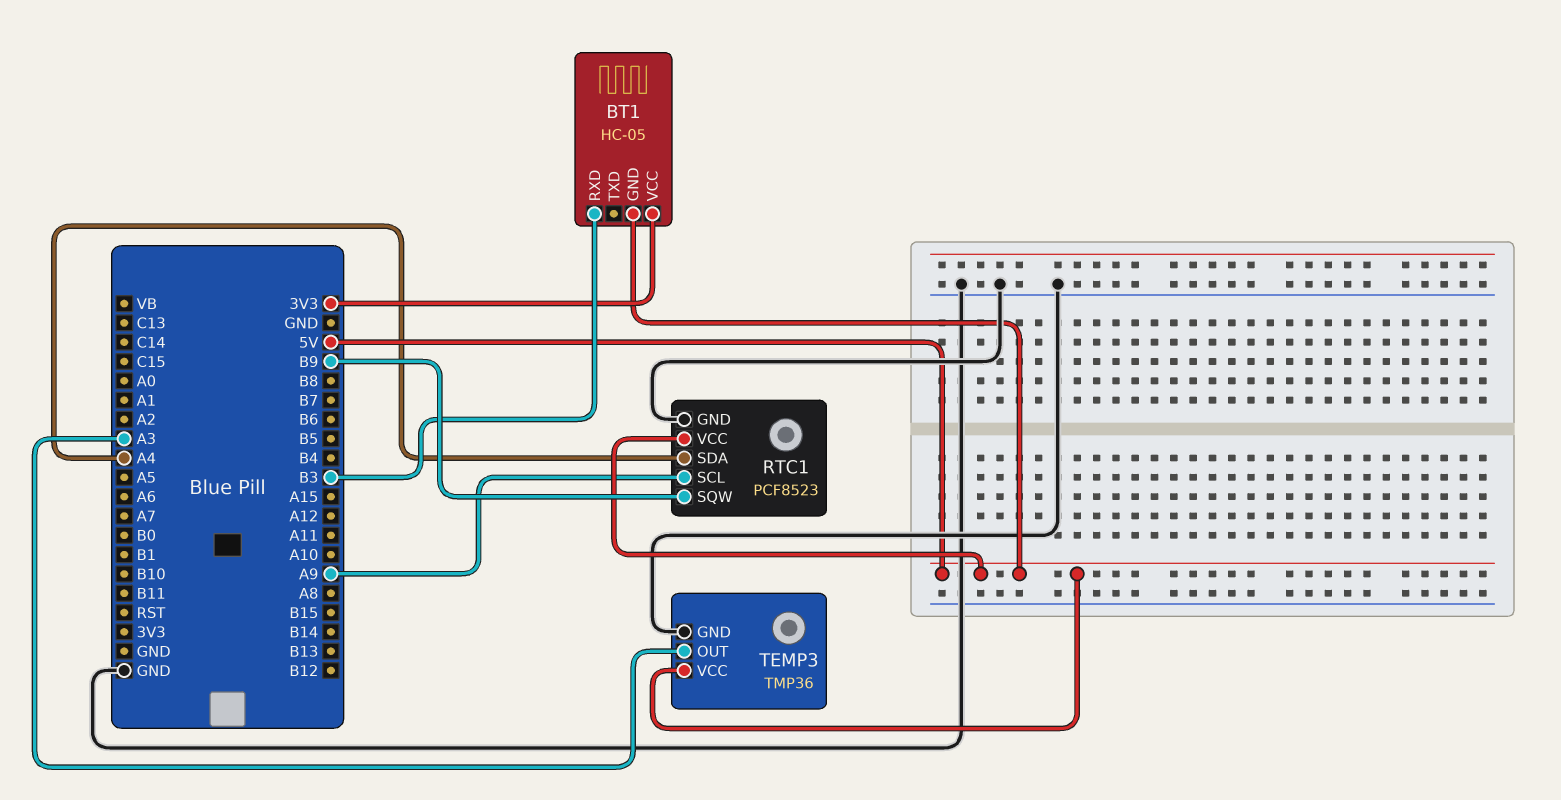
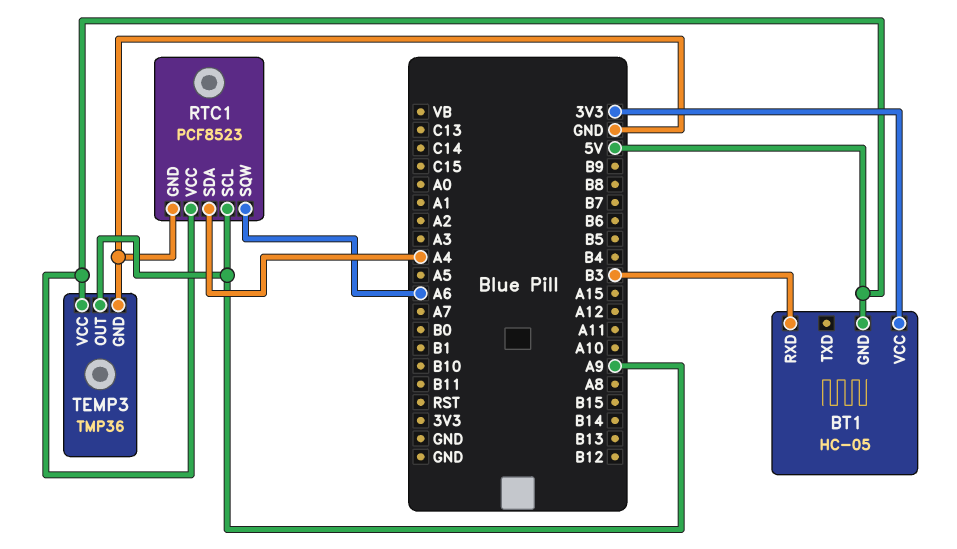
RTC1 pin SQW: B9 -> A6
TEMP3 pin OUT: A3 -> A9

